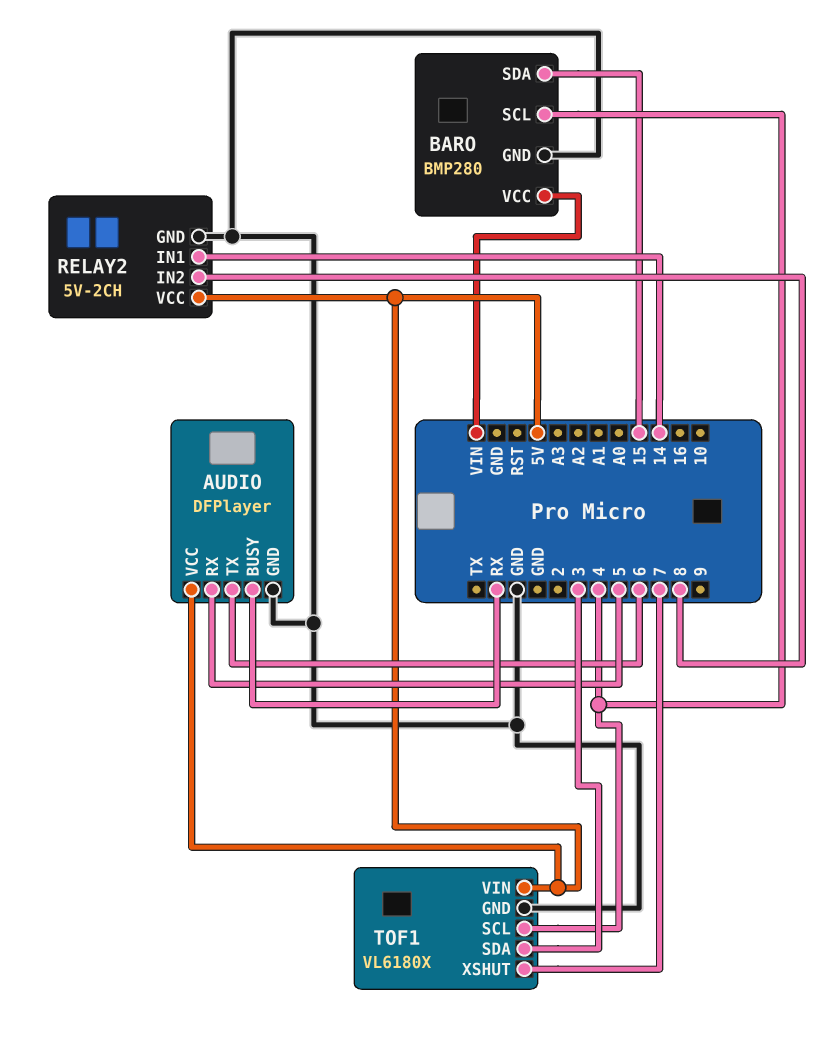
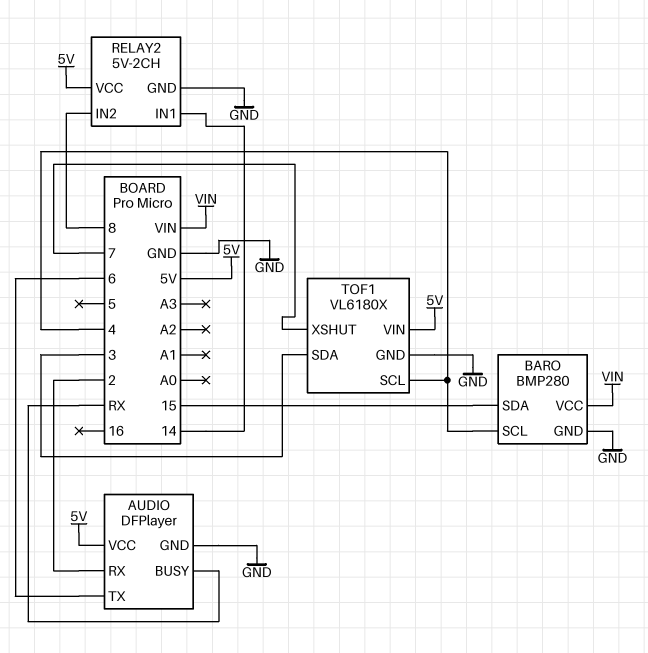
AUDIO pin RX: 5 -> 2

